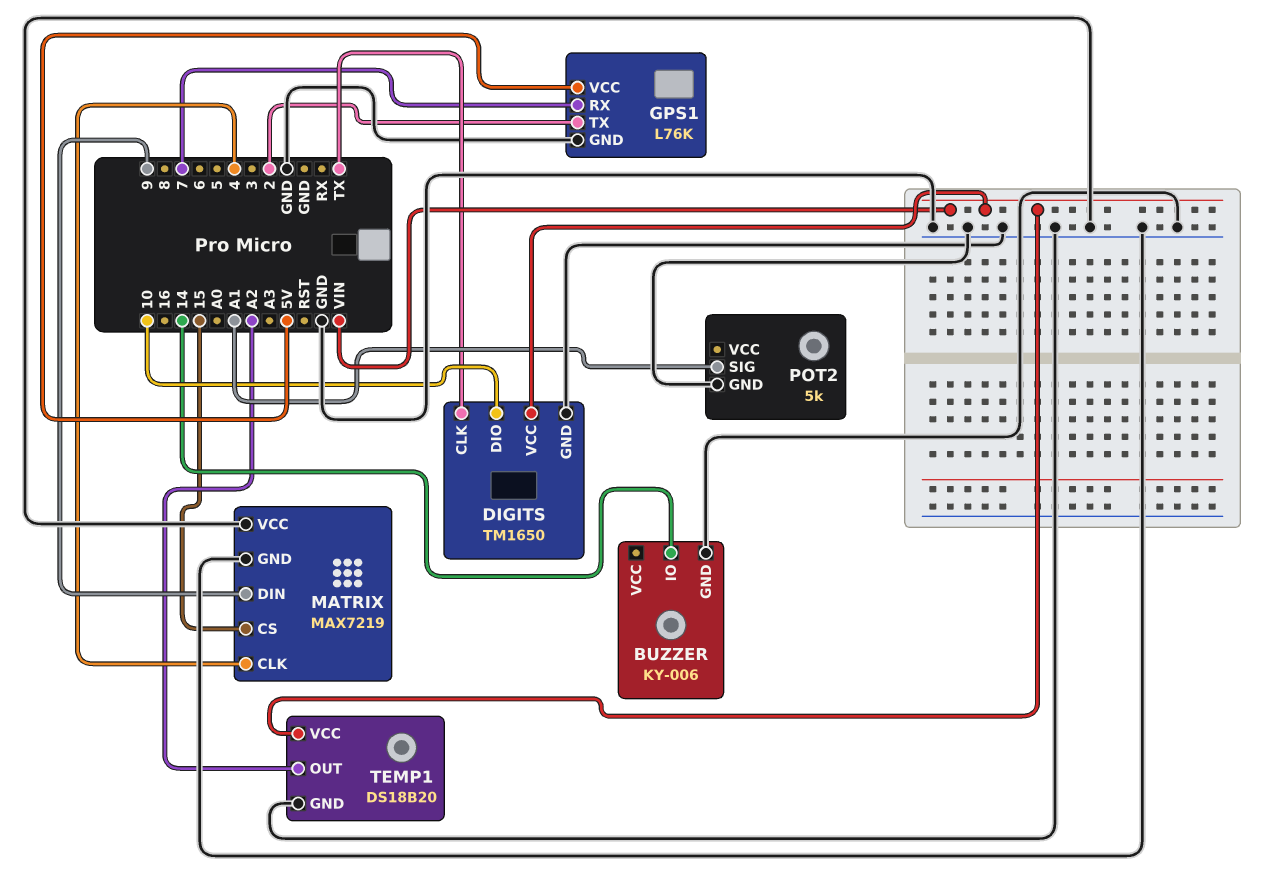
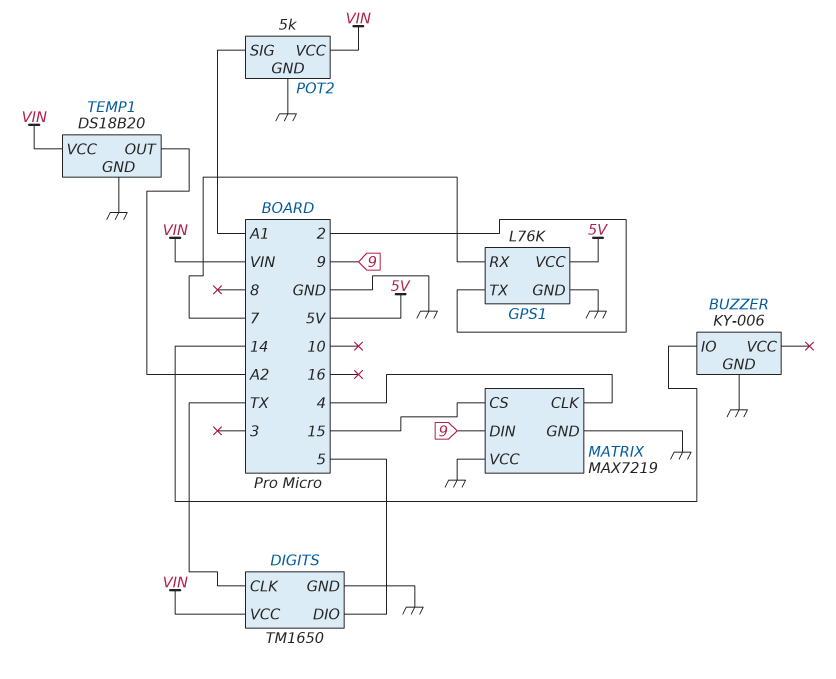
DIGITS pin DIO: 10 -> 5
POT2 pin VCC: none -> VIN

